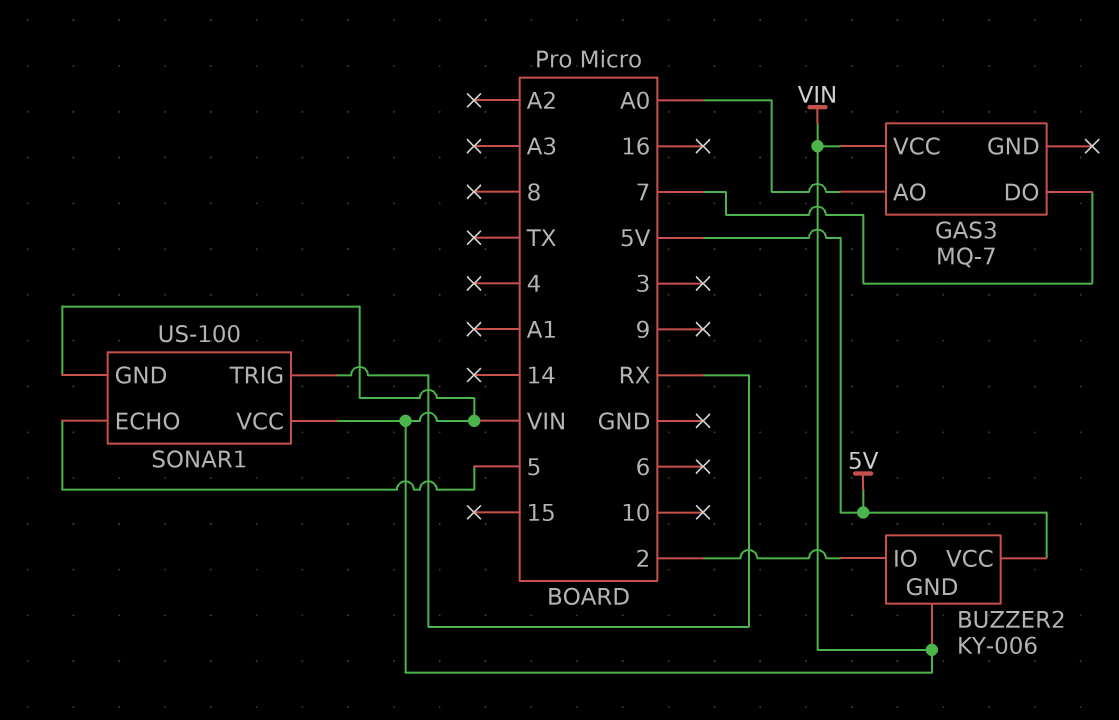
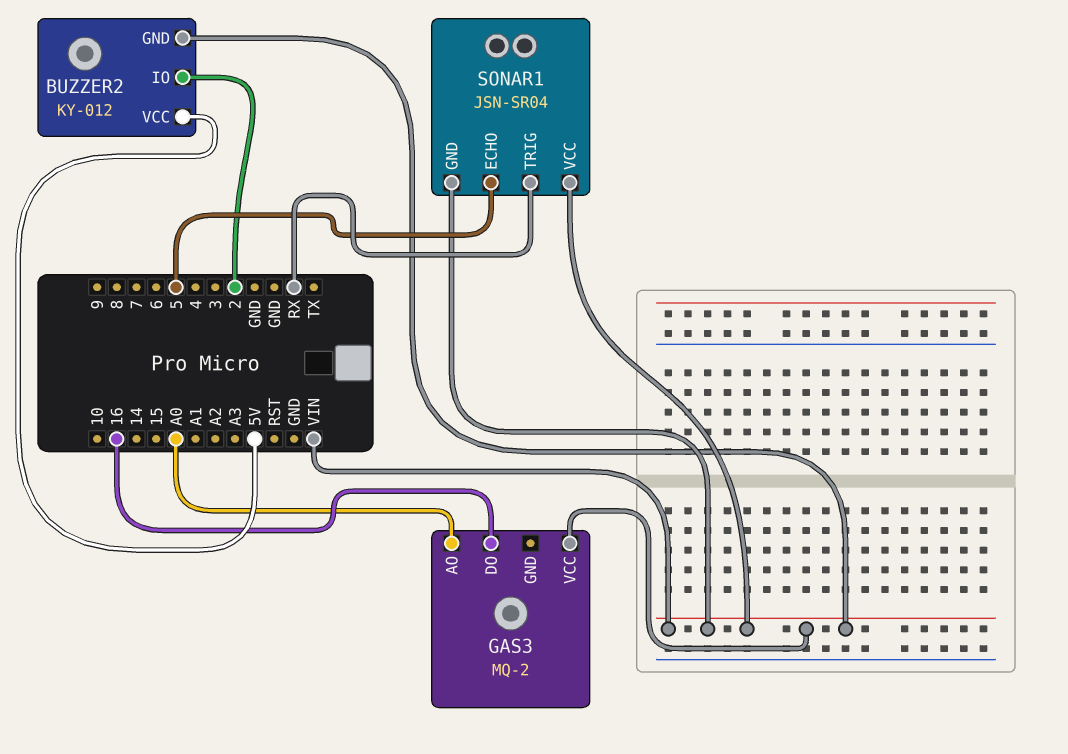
BUZZER2: KY-006 -> KY-012
GAS3: MQ-7 -> MQ-2
GAS3 pin DO: 7 -> 16
SONAR1: US-100 -> JSN-SR04

